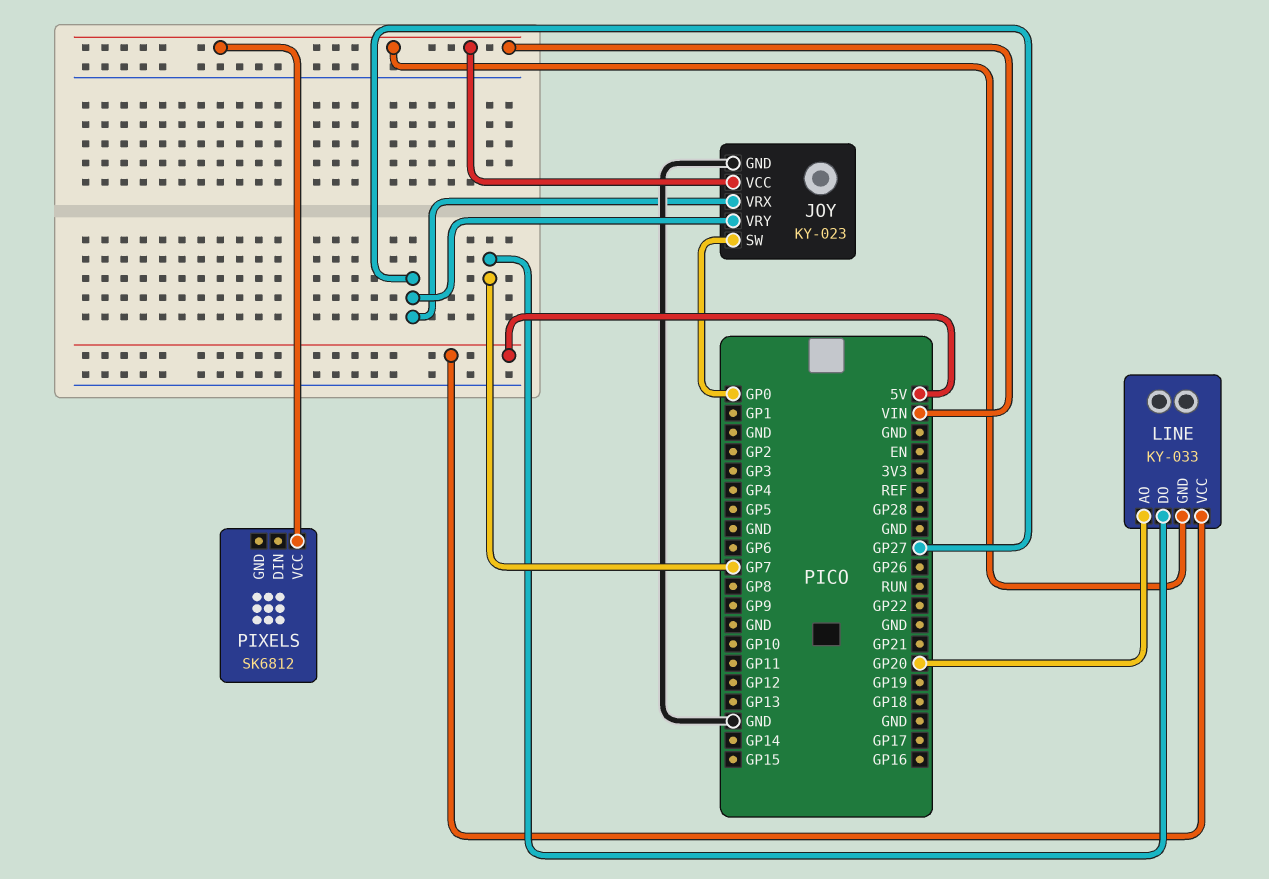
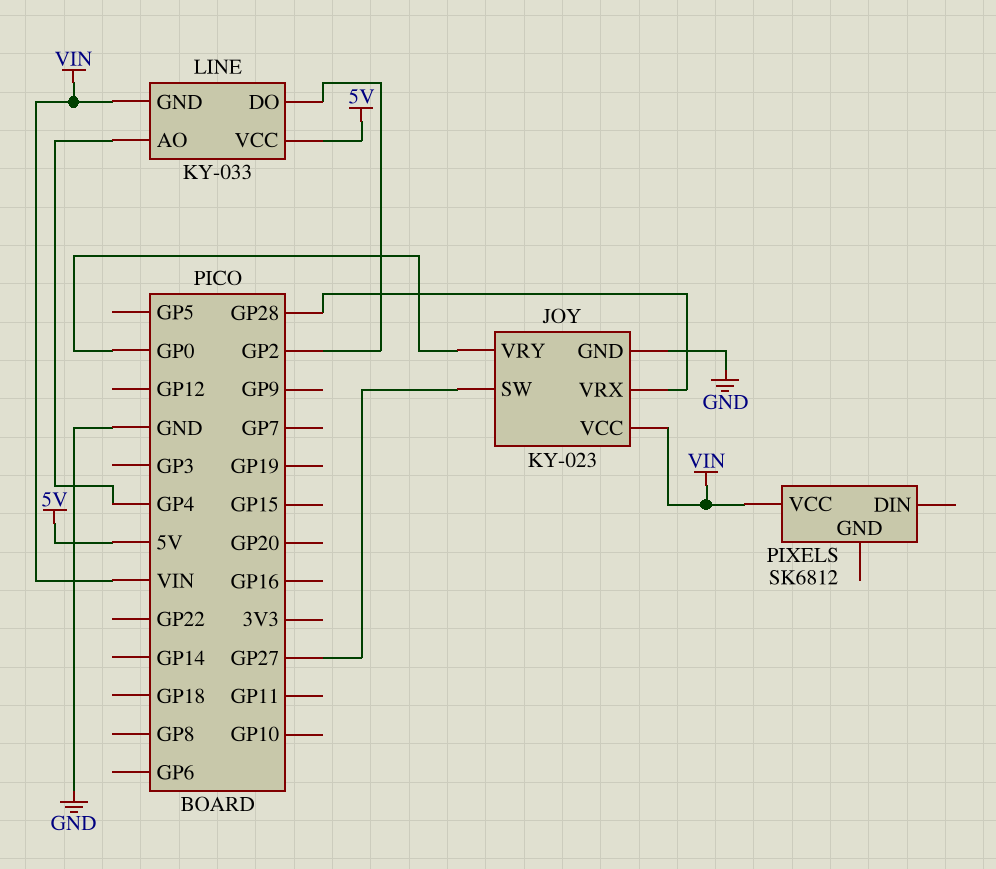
JOY pin SW: GP0 -> GP27
JOY pin VRX: GP27 -> GP28
JOY pin VRY: GP27 -> GP0
LINE pin AO: GP20 -> GP4
LINE pin DO: GP7 -> GP2

